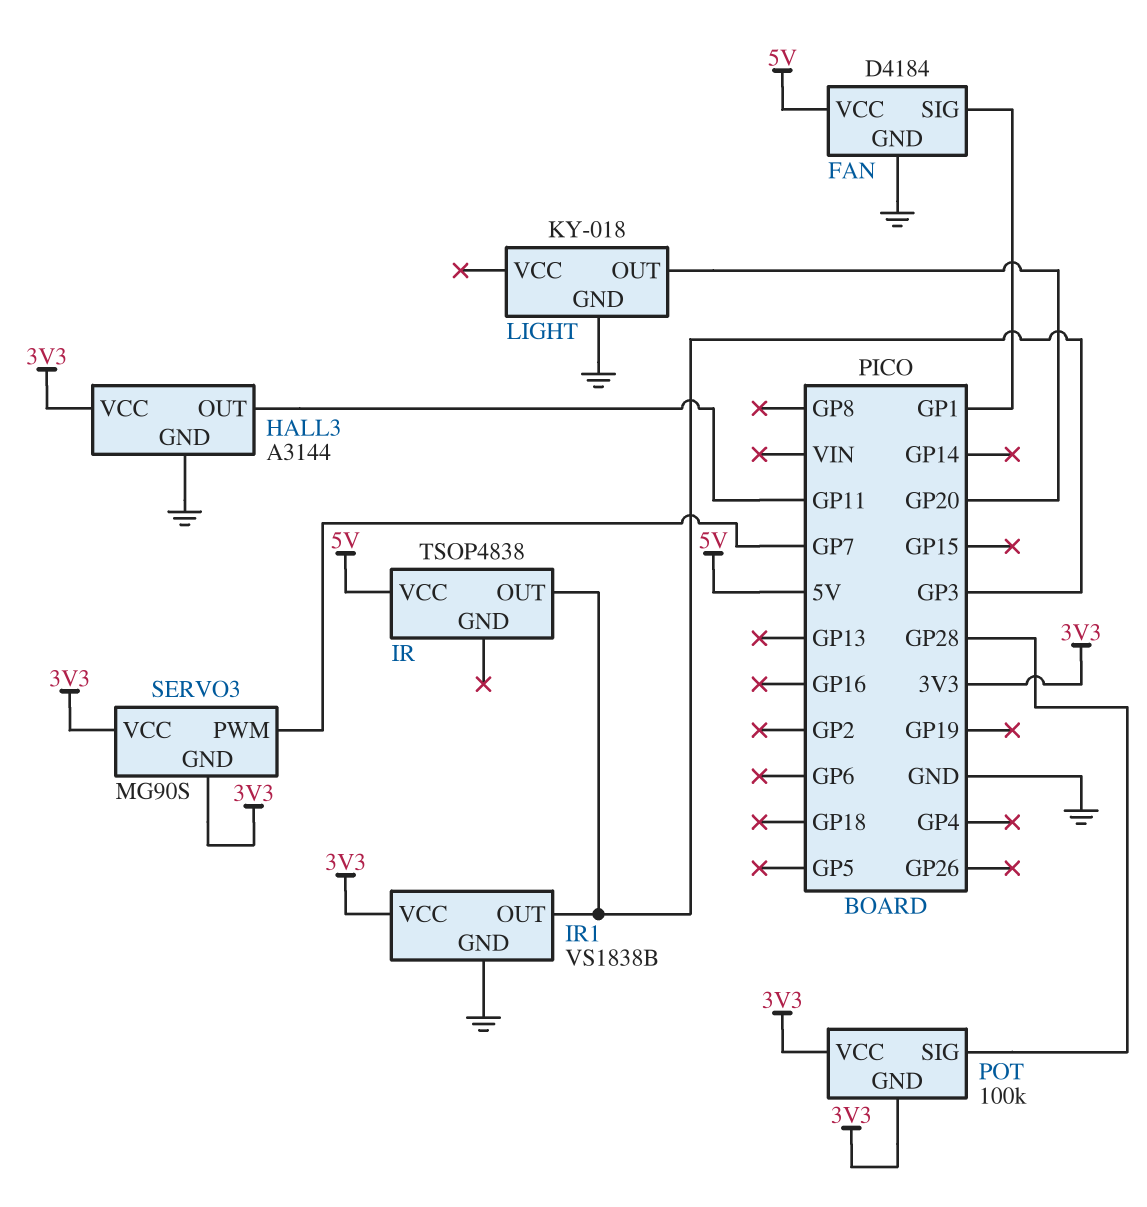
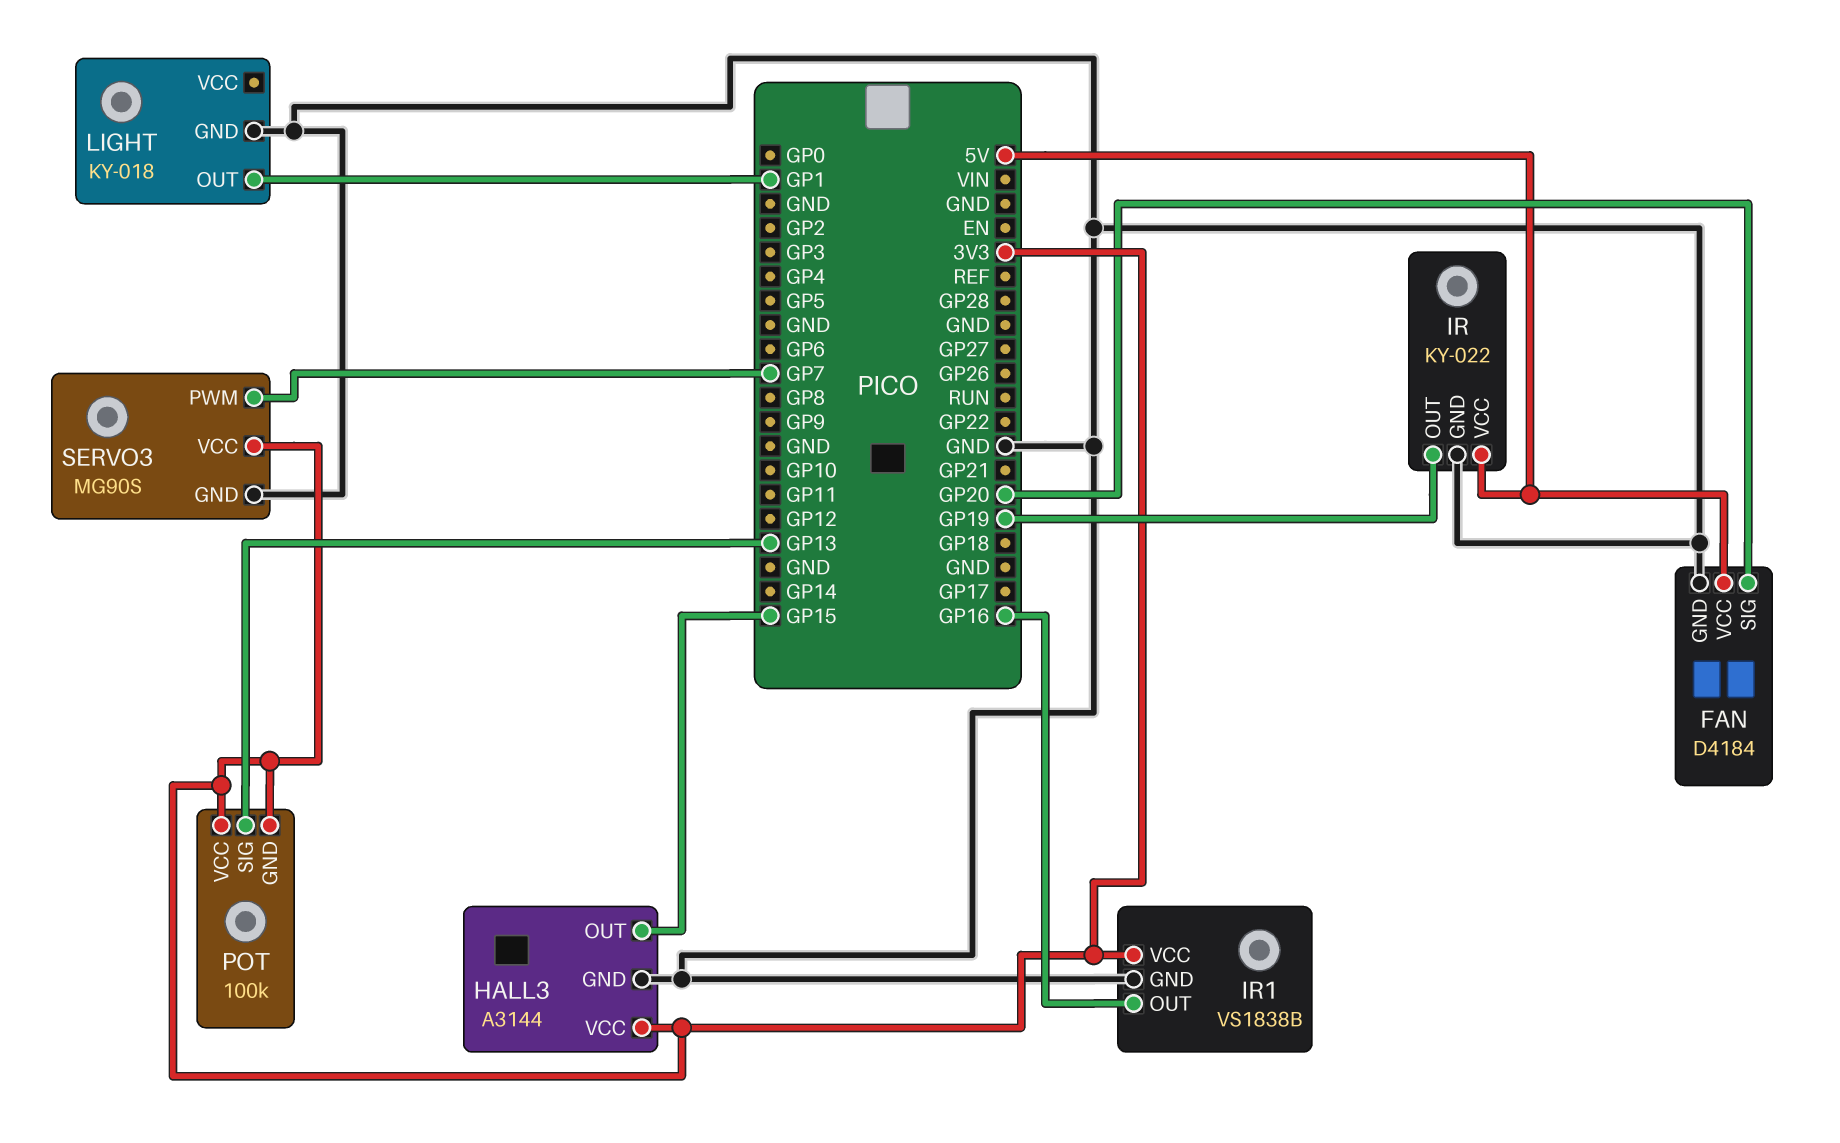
FAN pin SIG: GP1 -> GP20
HALL3 pin OUT: GP11 -> GP15
IR: TSOP4838 -> KY-022
IR pin GND: none -> GND
IR pin OUT: GP3 -> GP19
IR1 pin OUT: GP3 -> GP16
LIGHT pin OUT: GP20 -> GP1
POT pin SIG: GP28 -> GP13
SERVO3 pin GND: 3V3 -> GND

